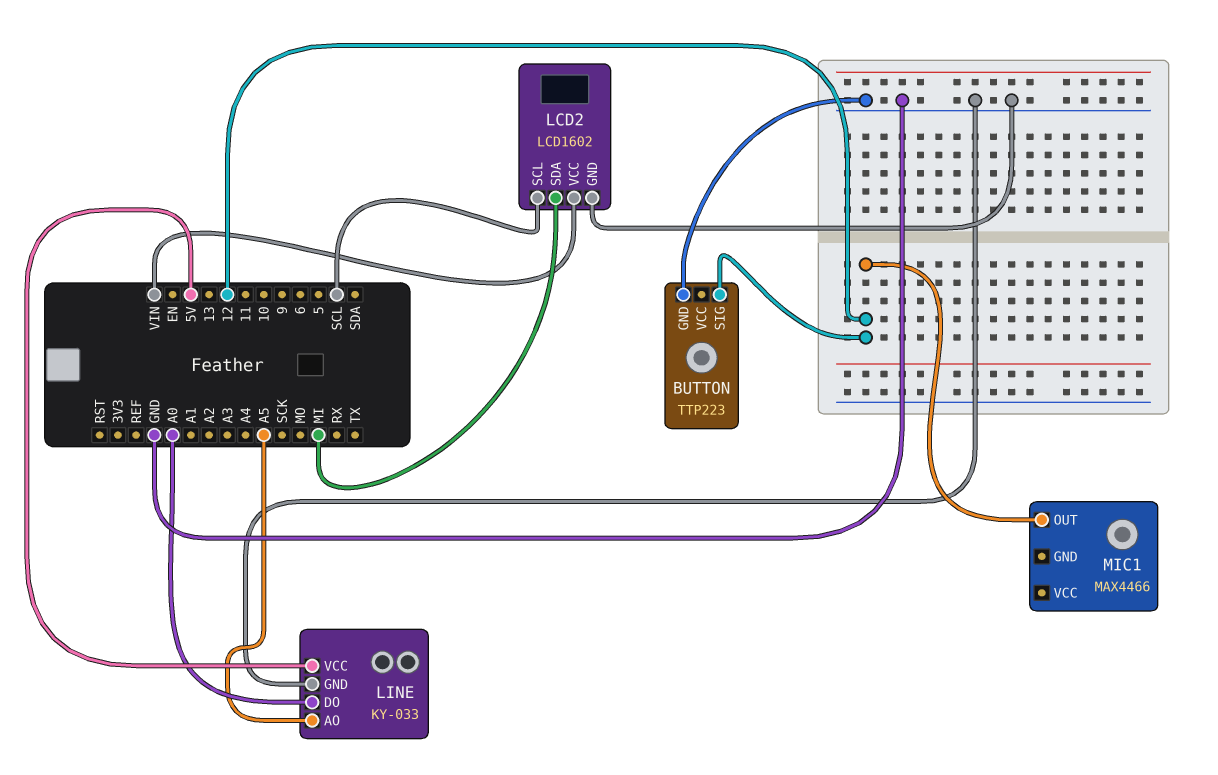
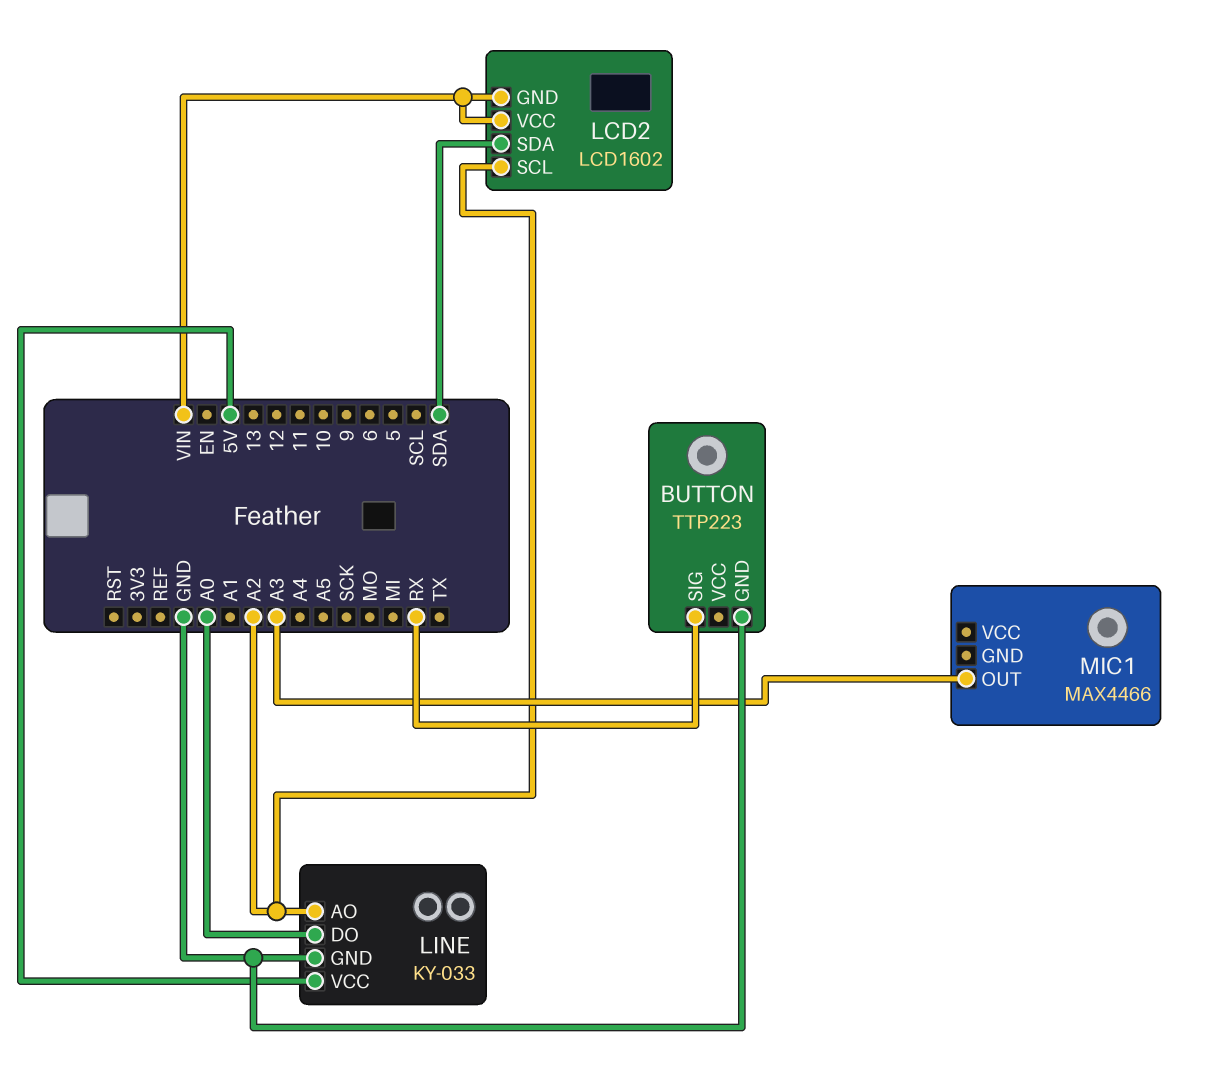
BUTTON pin SIG: 12 -> RX
LCD2 pin GND: GND -> VIN
LCD2 pin SCL: SCL -> A2
LCD2 pin SDA: MI -> SDA
LINE pin AO: A5 -> A2
MIC1 pin OUT: 12 -> A3

